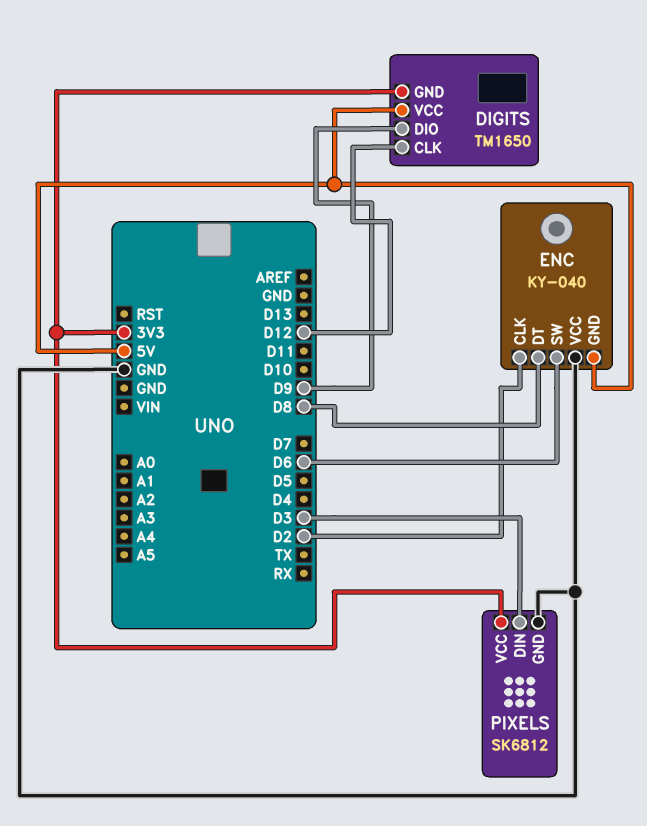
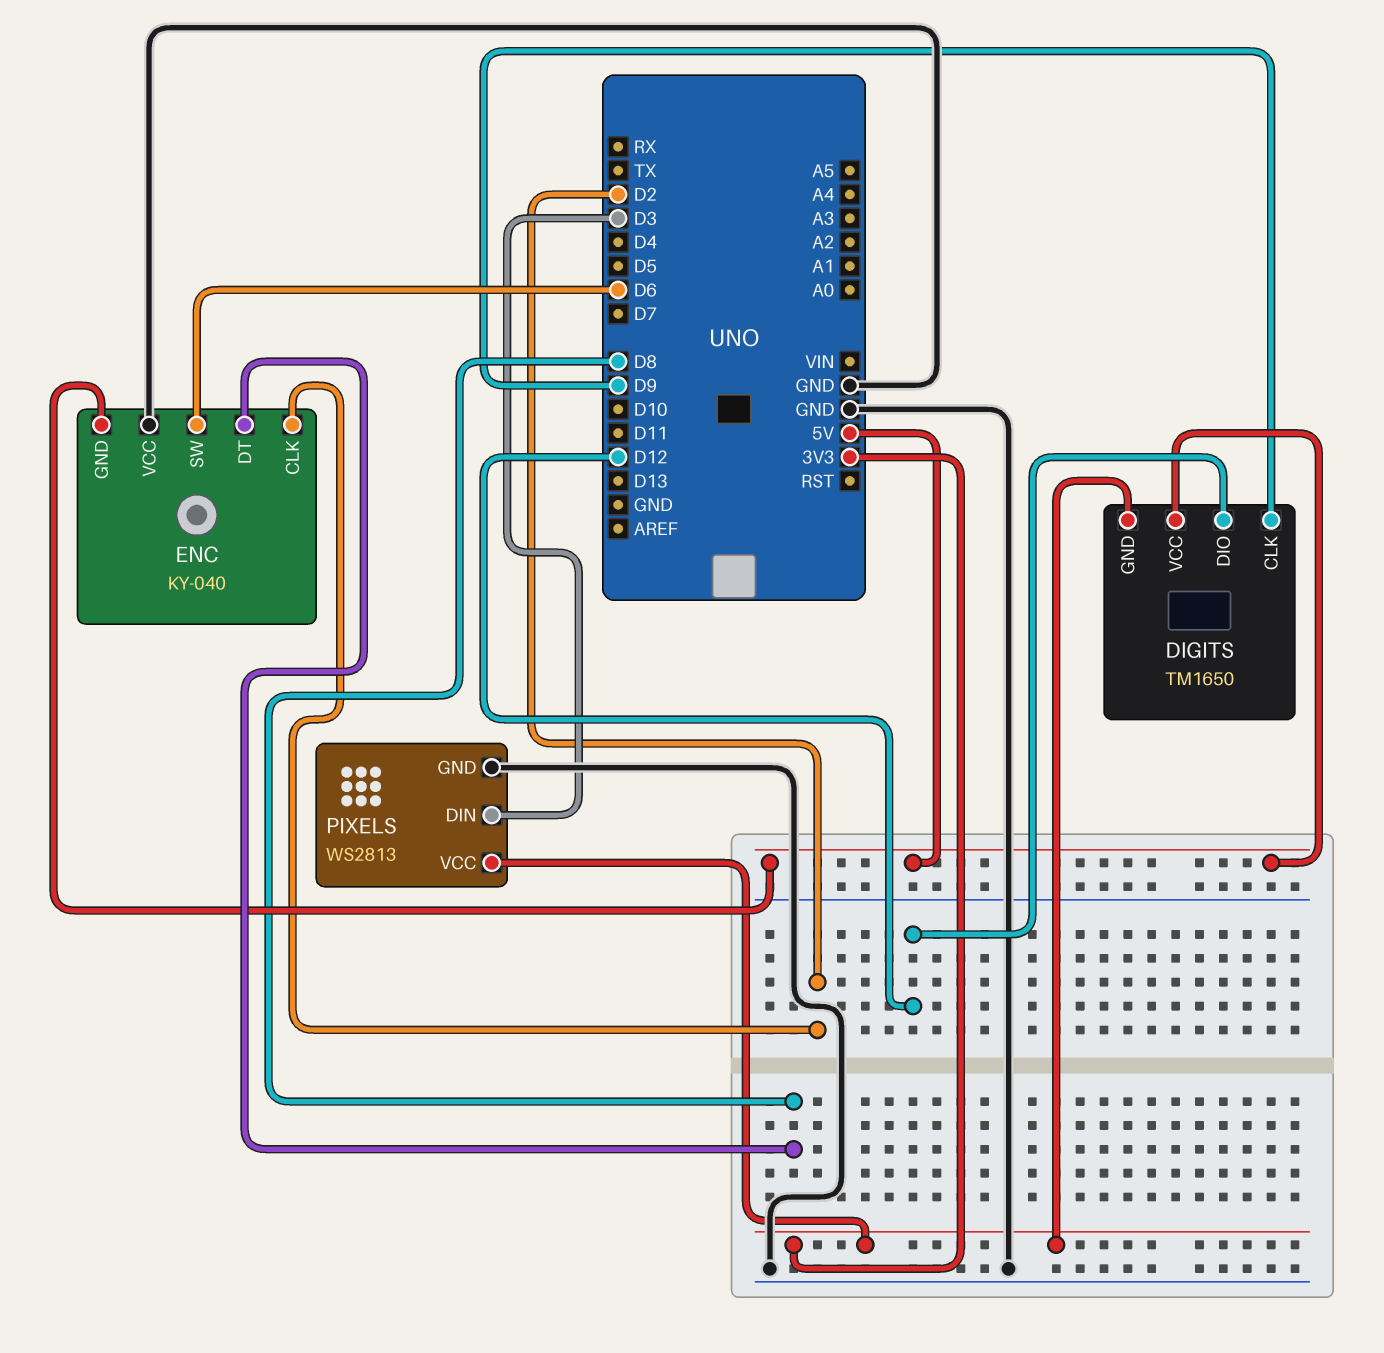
DIGITS pin CLK: D12 -> D9
DIGITS pin DIO: D9 -> D12
PIXELS: SK6812 -> WS2813

